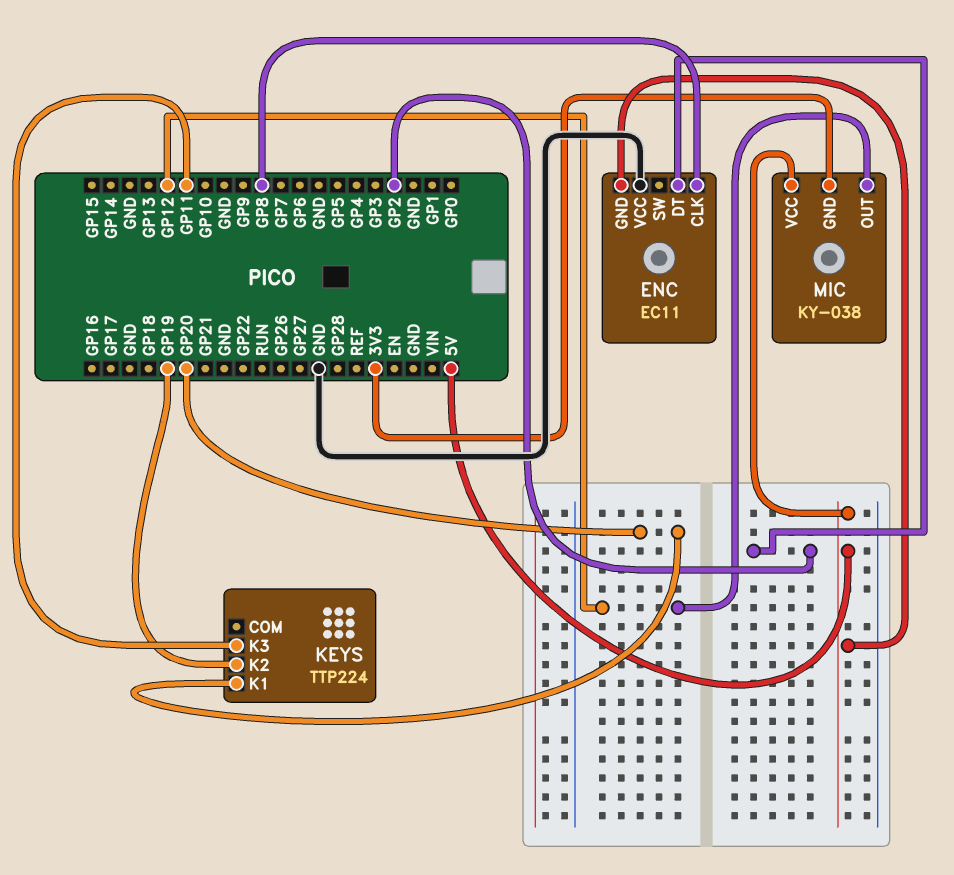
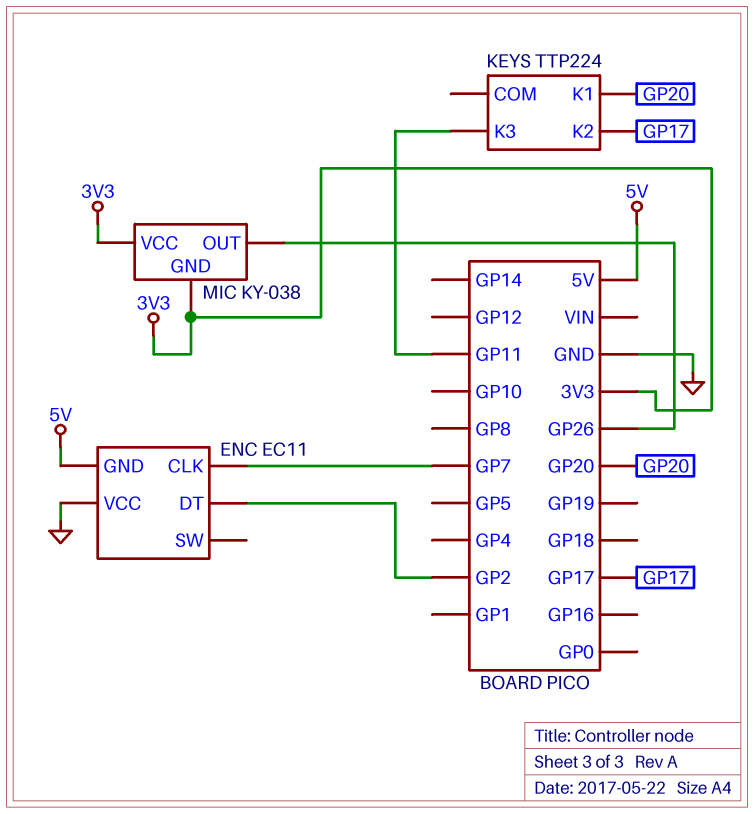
ENC pin CLK: GP8 -> GP7
KEYS pin K2: GP19 -> GP17
MIC pin OUT: GP12 -> GP26
MIC pin VCC: 5V -> 3V3

